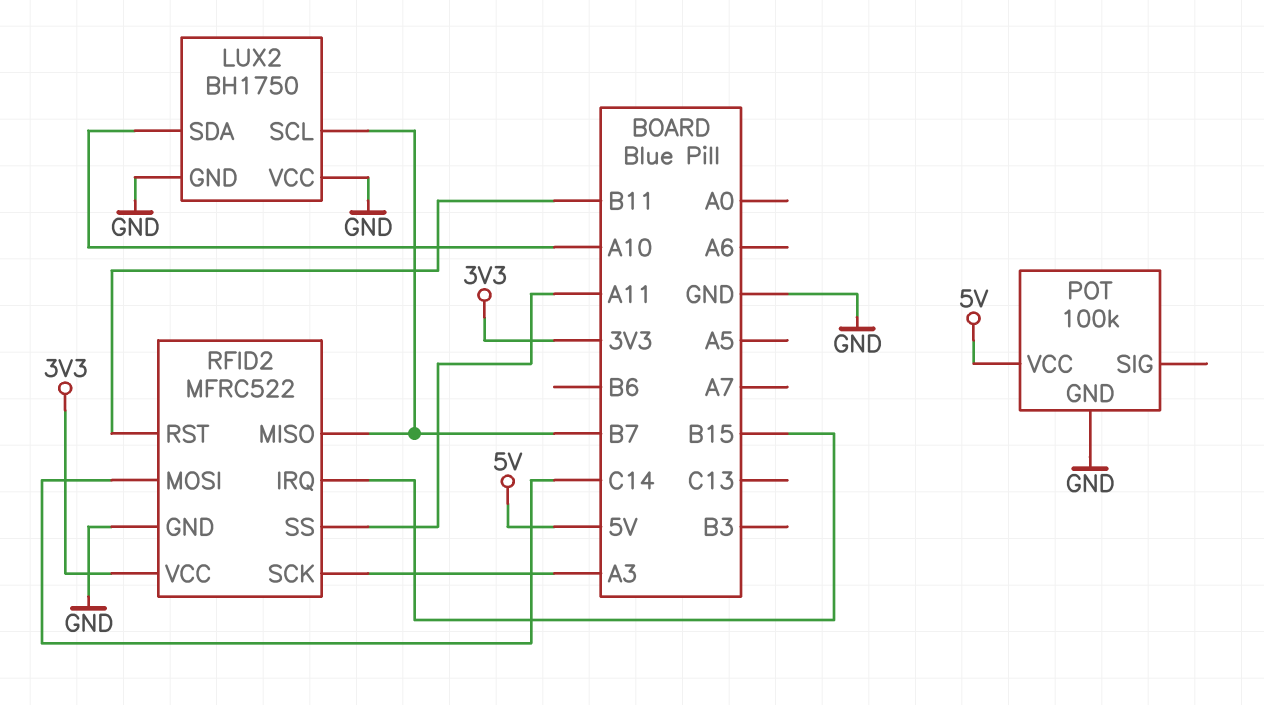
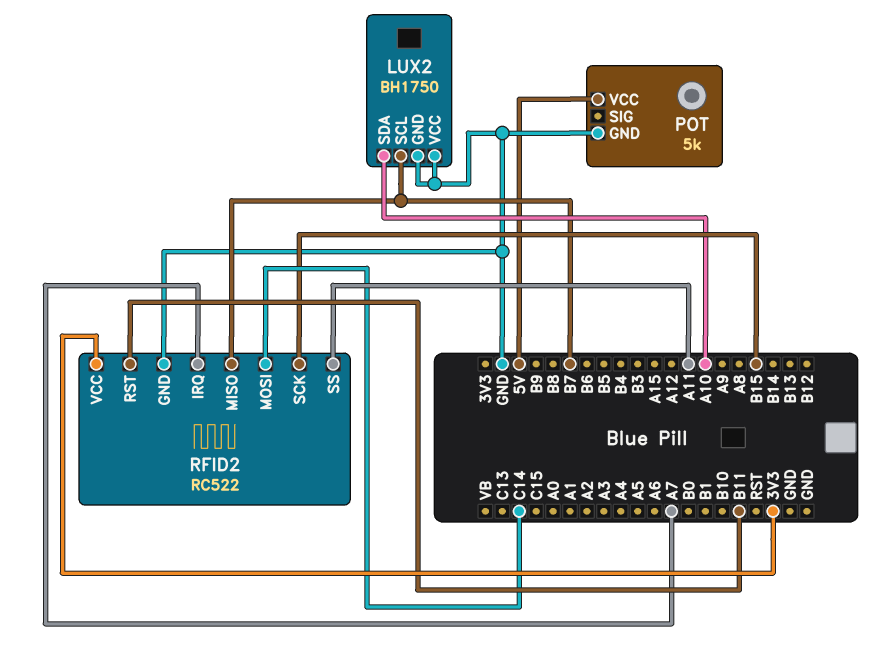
POT: 100k -> 5k
RFID2: MFRC522 -> RC522
RFID2 pin IRQ: B15 -> A7
RFID2 pin SCK: A3 -> B15

